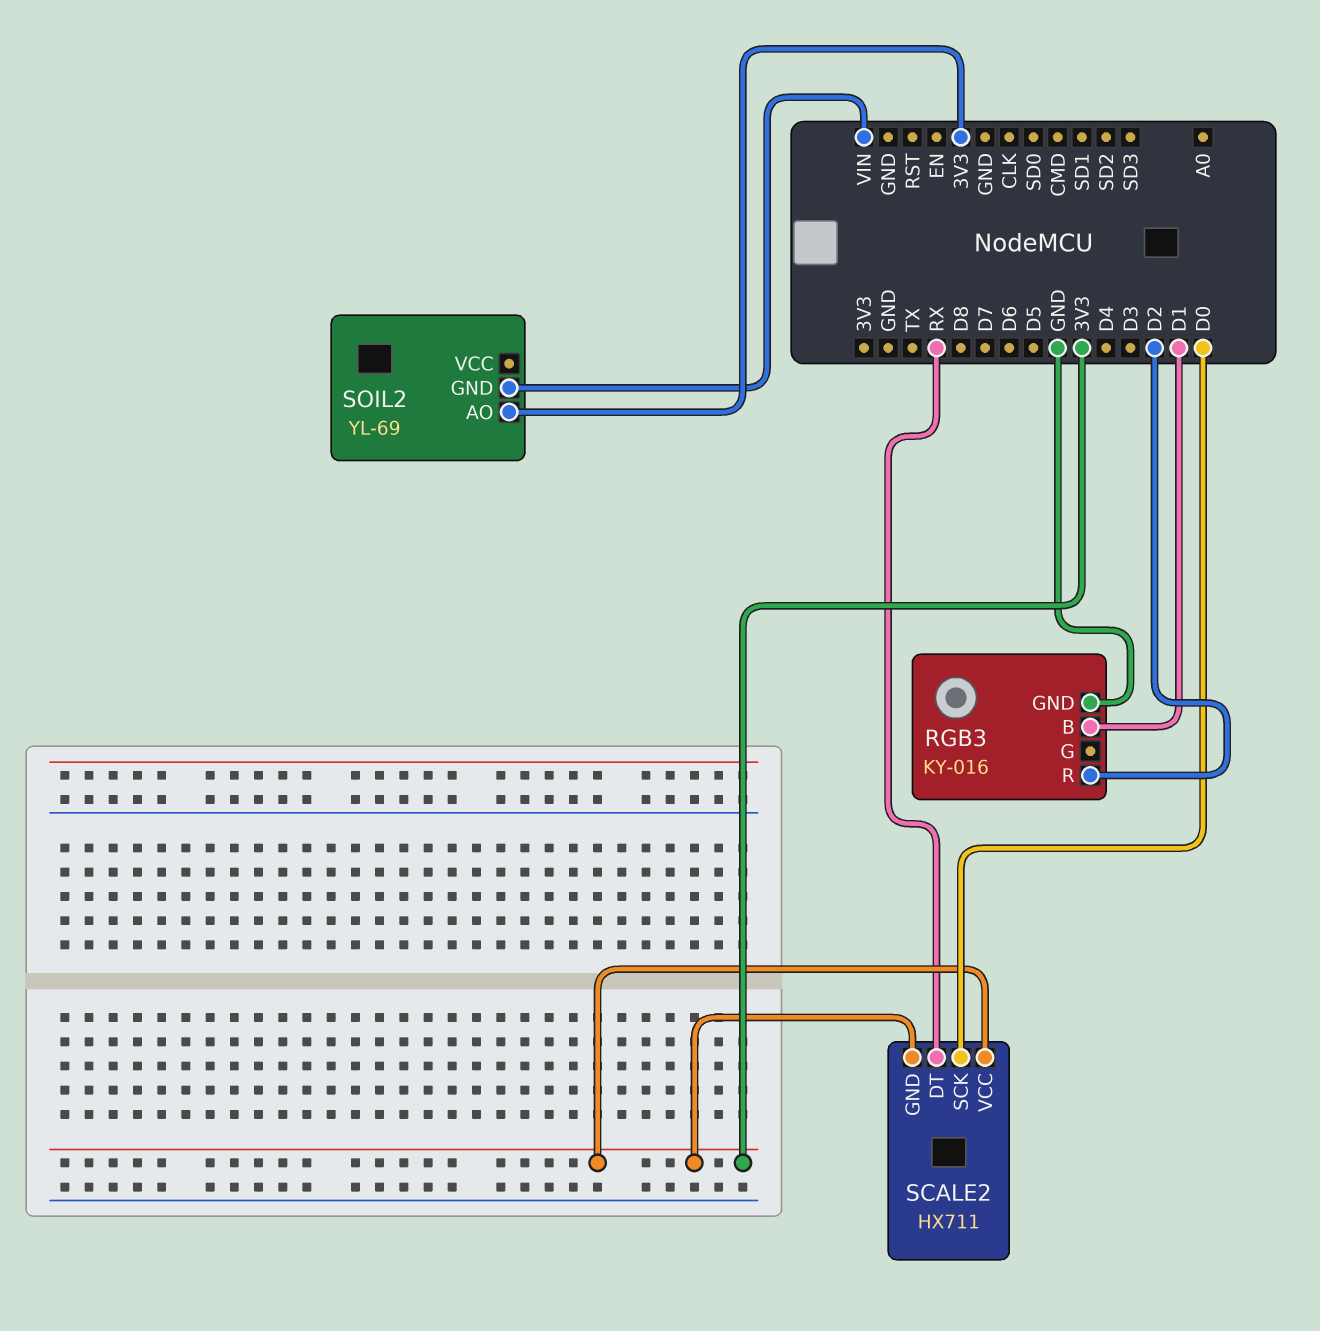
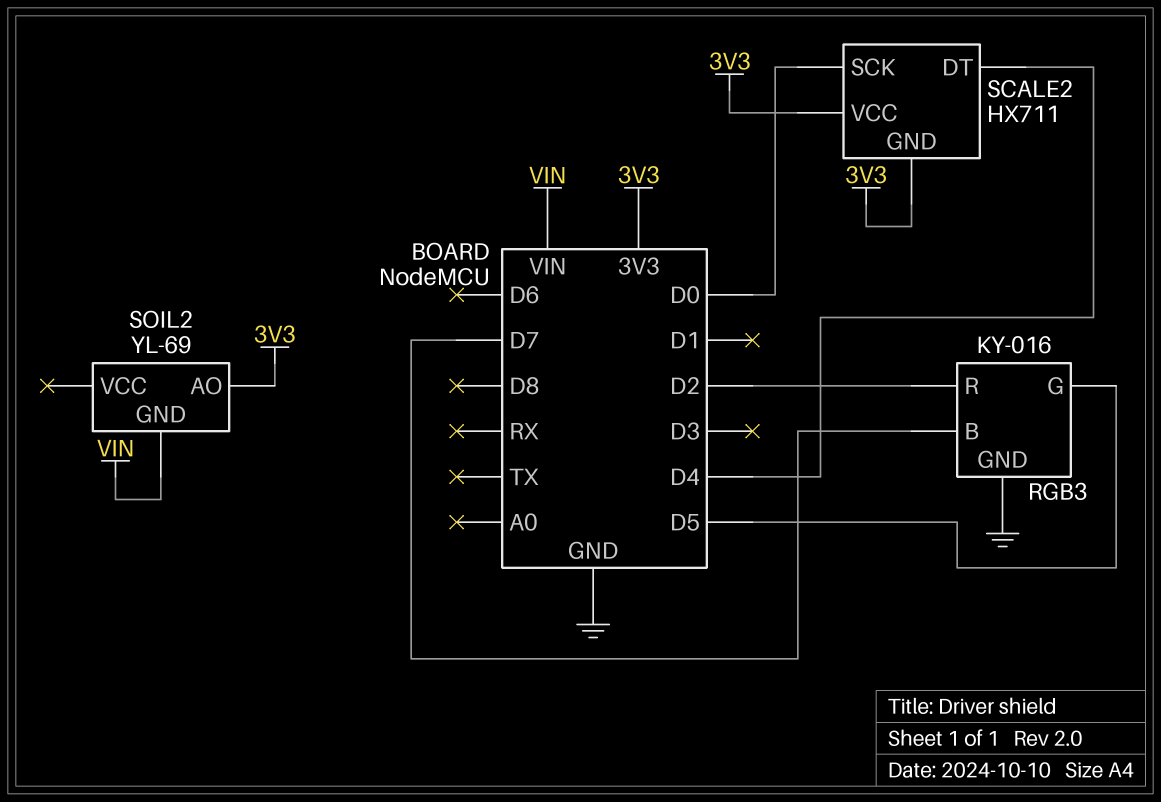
RGB3 pin B: D1 -> D7
RGB3 pin G: none -> D5
SCALE2 pin DT: RX -> D4

